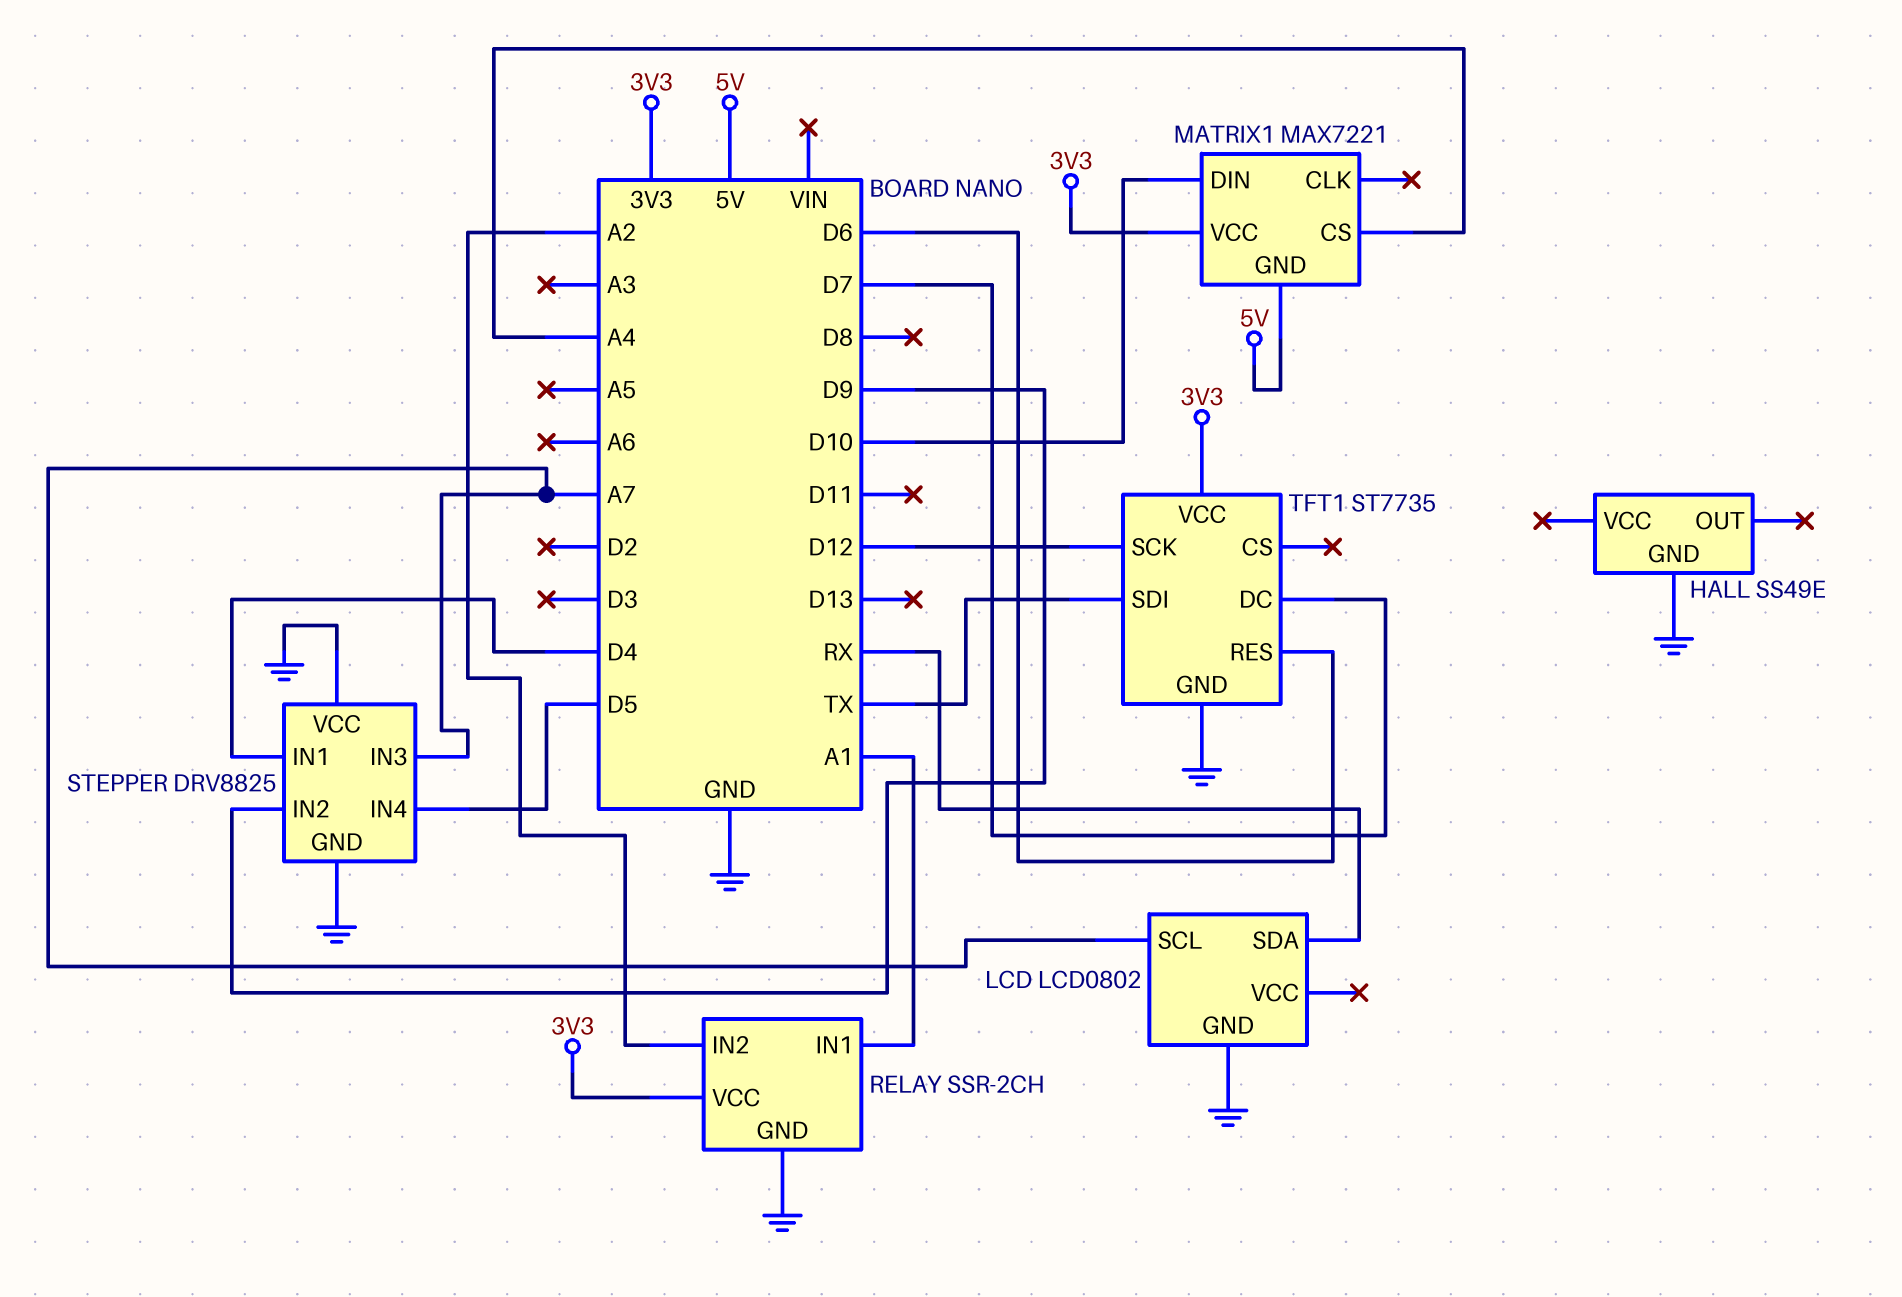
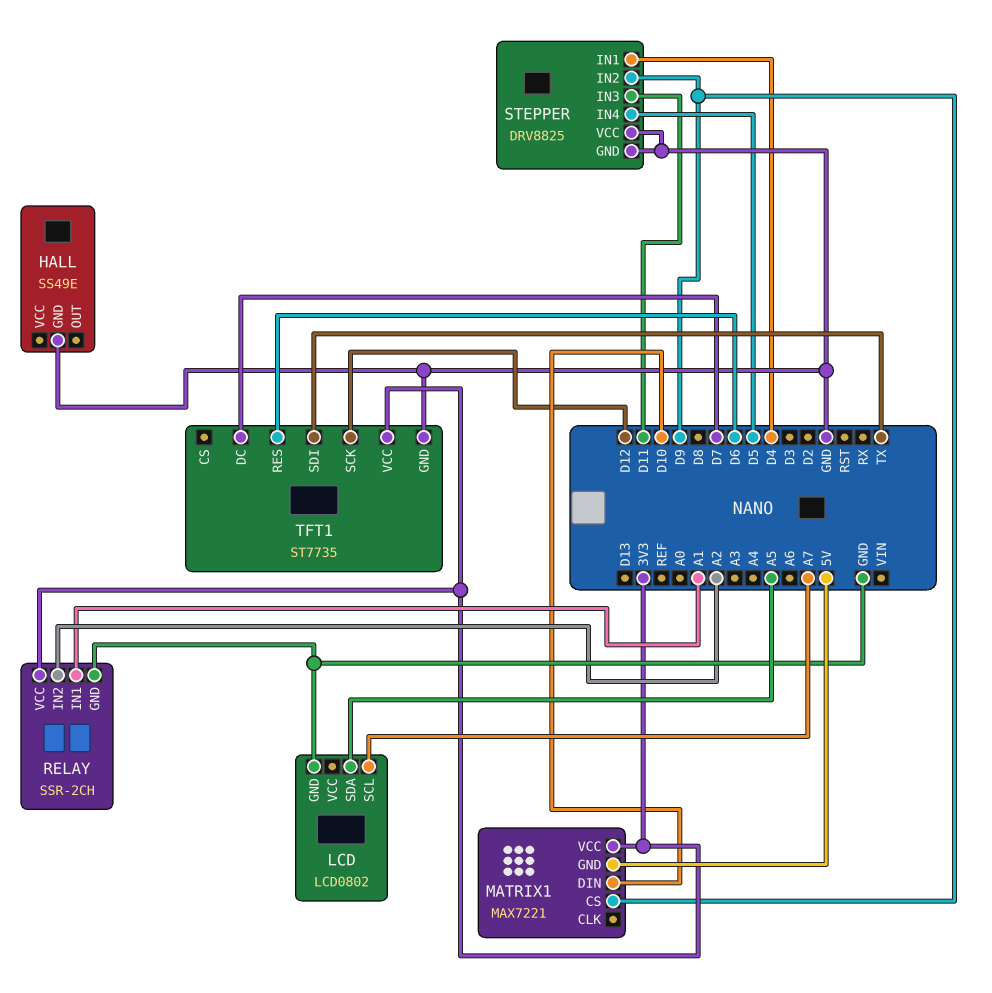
LCD pin SDA: RX -> A5
MATRIX1 pin CS: A4 -> D9
STEPPER pin IN3: A7 -> D11

